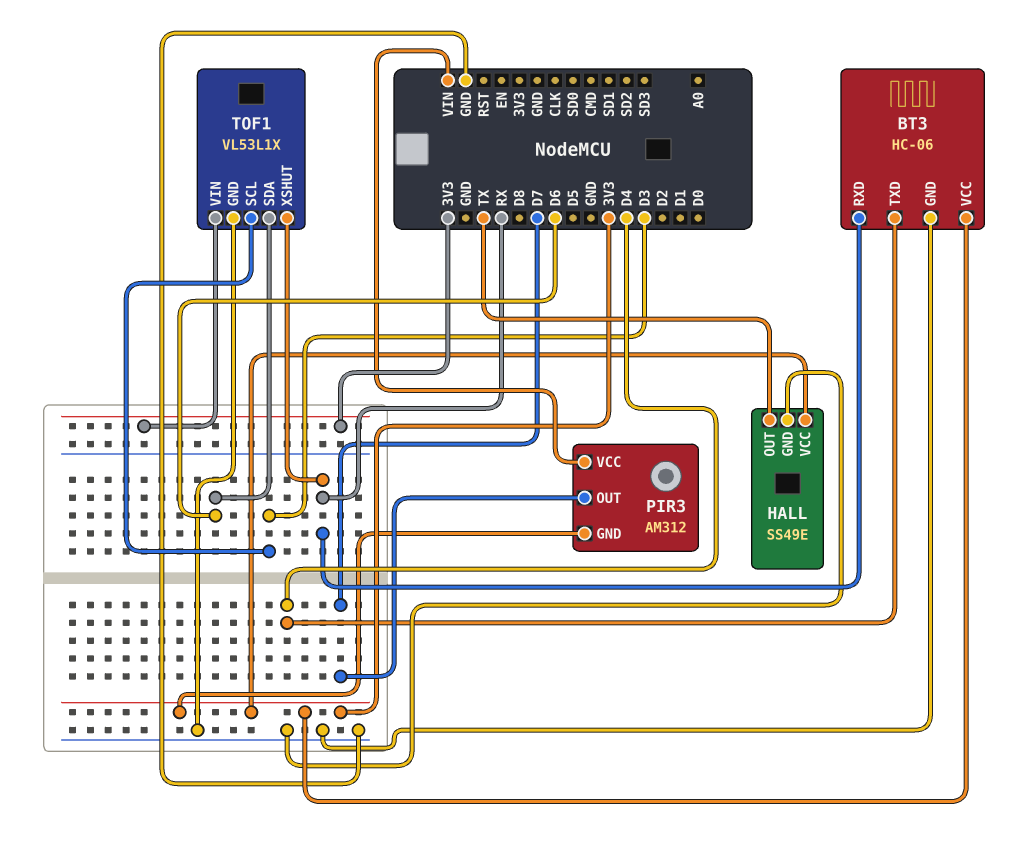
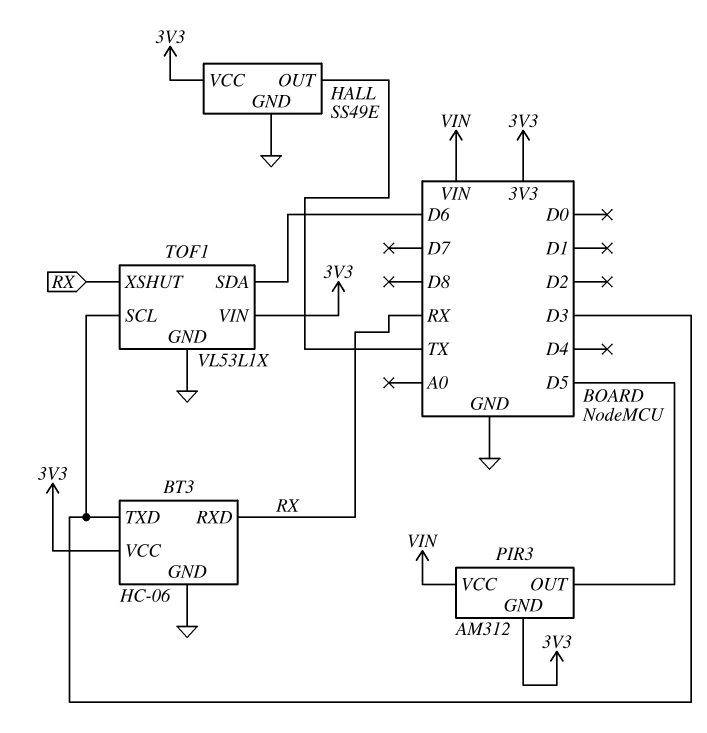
BT3 pin TXD: D4 -> D3
PIR3 pin OUT: D7 -> D5

